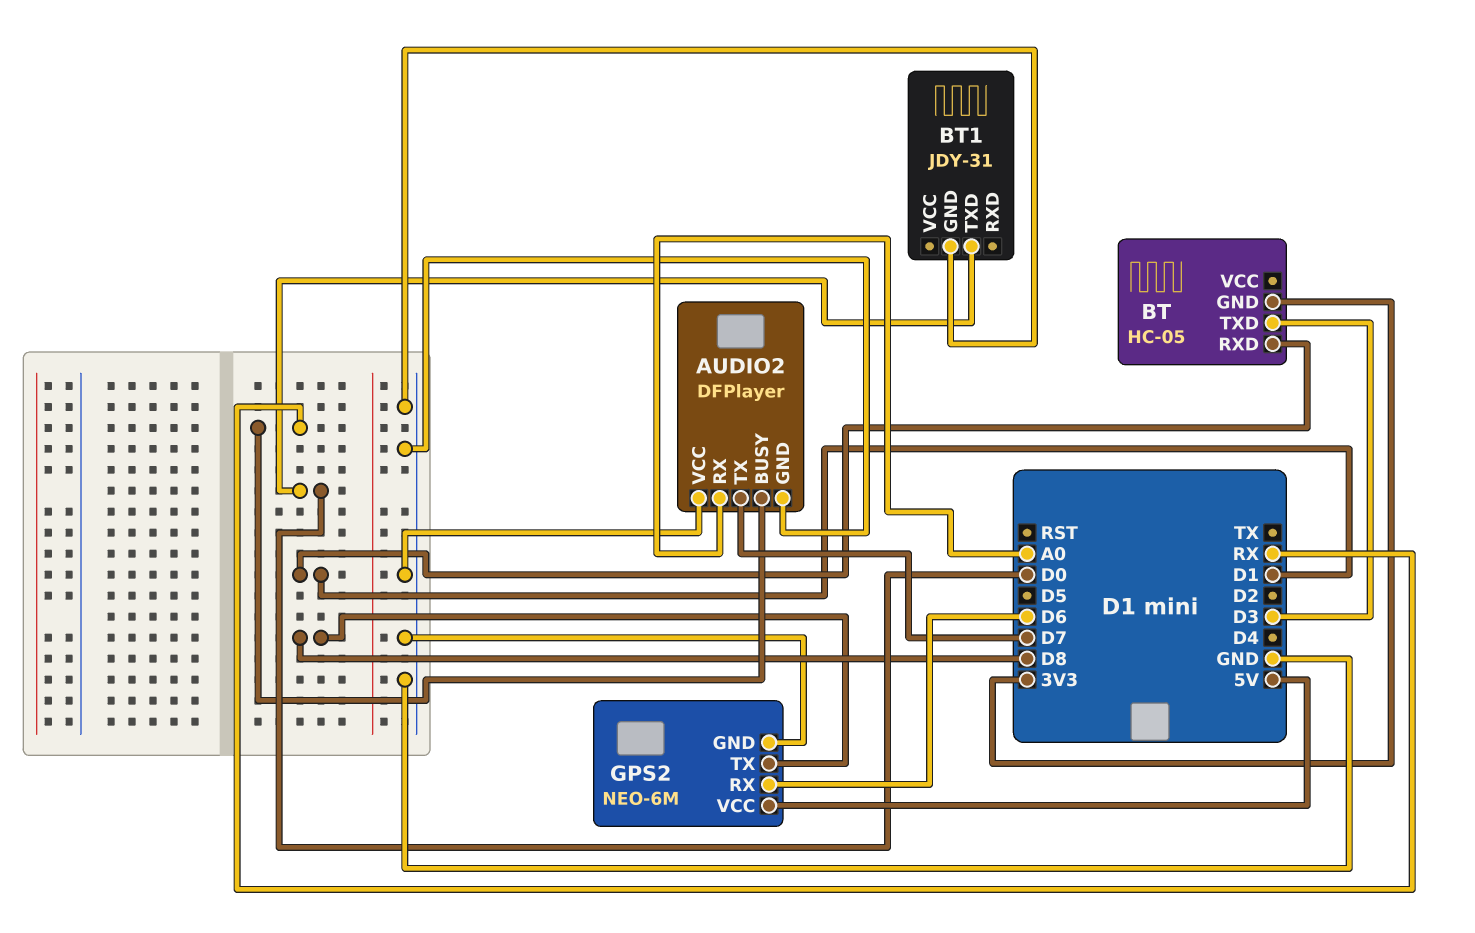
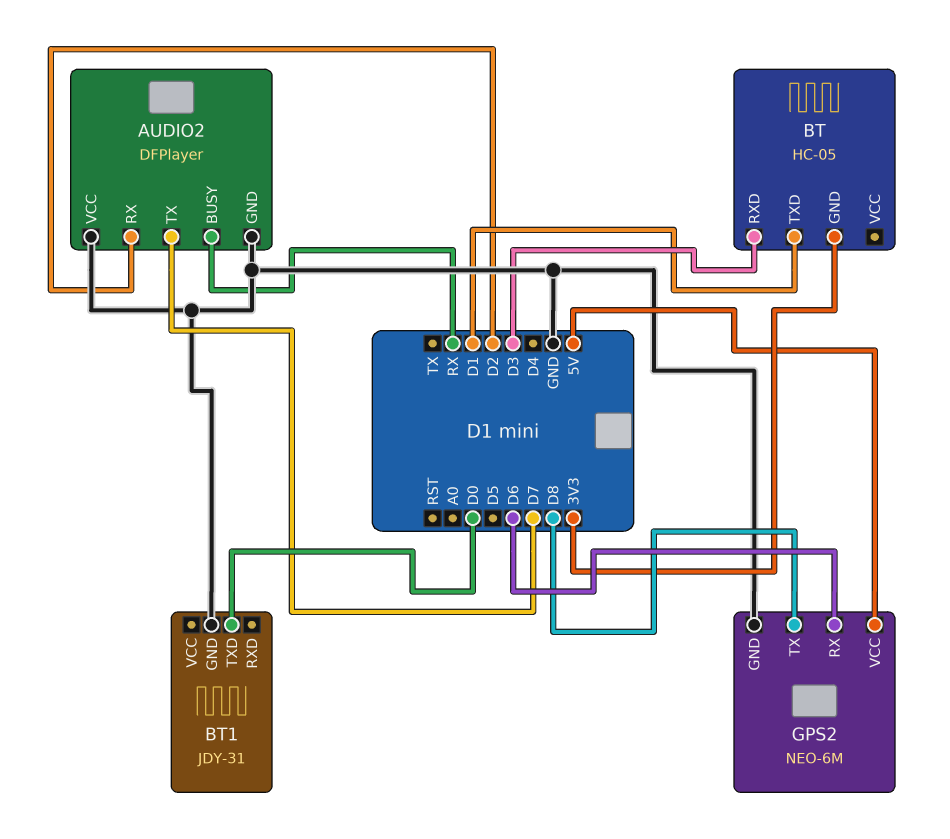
AUDIO2 pin RX: A0 -> D2
BT pin RXD: D1 -> D3
BT pin TXD: D3 -> D1

